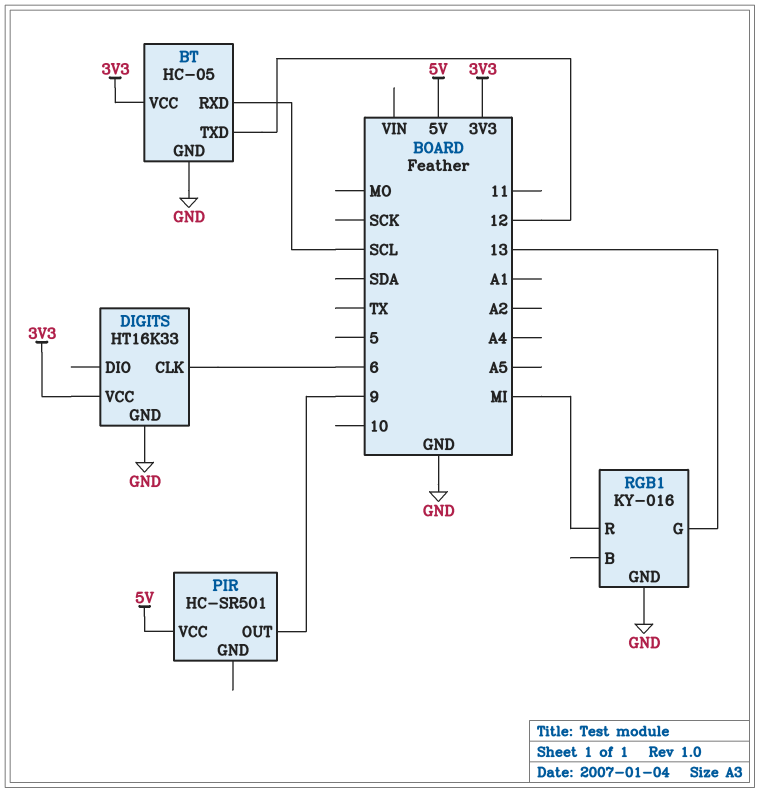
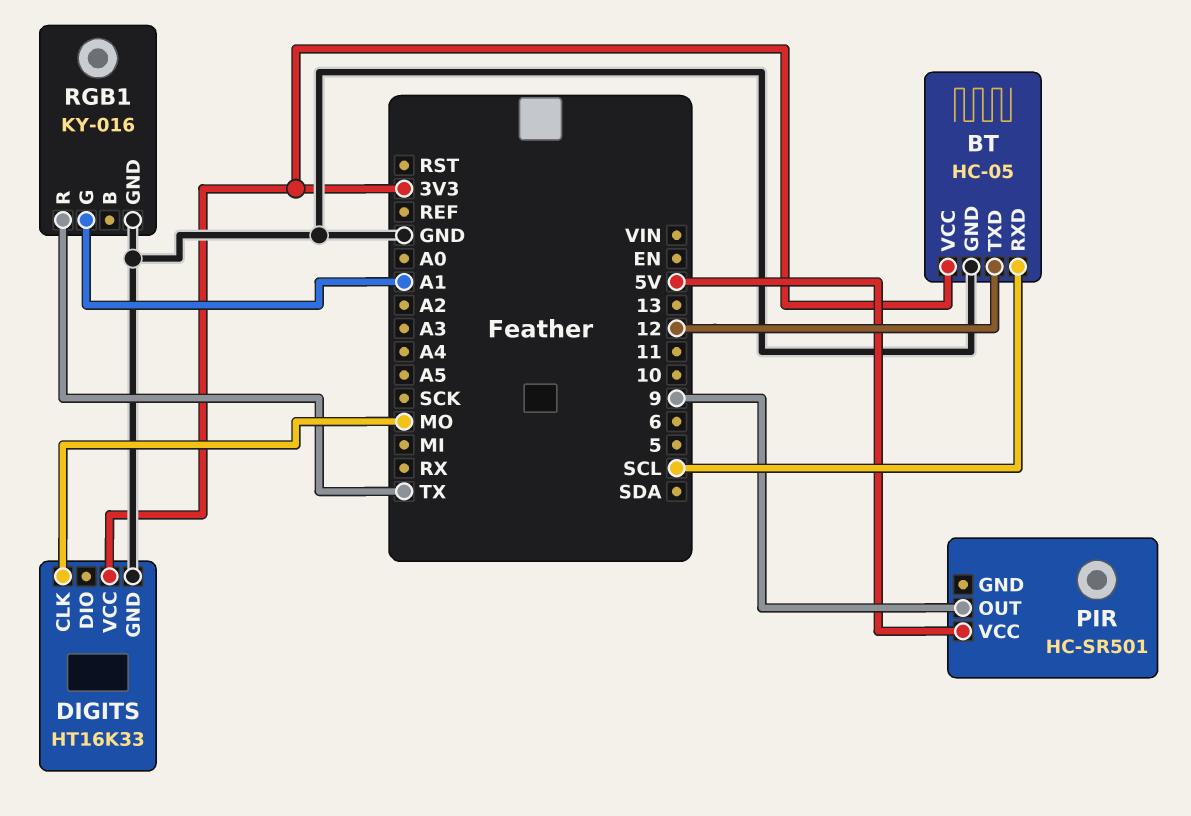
DIGITS pin CLK: 6 -> MO
RGB1 pin G: 13 -> A1
RGB1 pin R: MI -> TX

